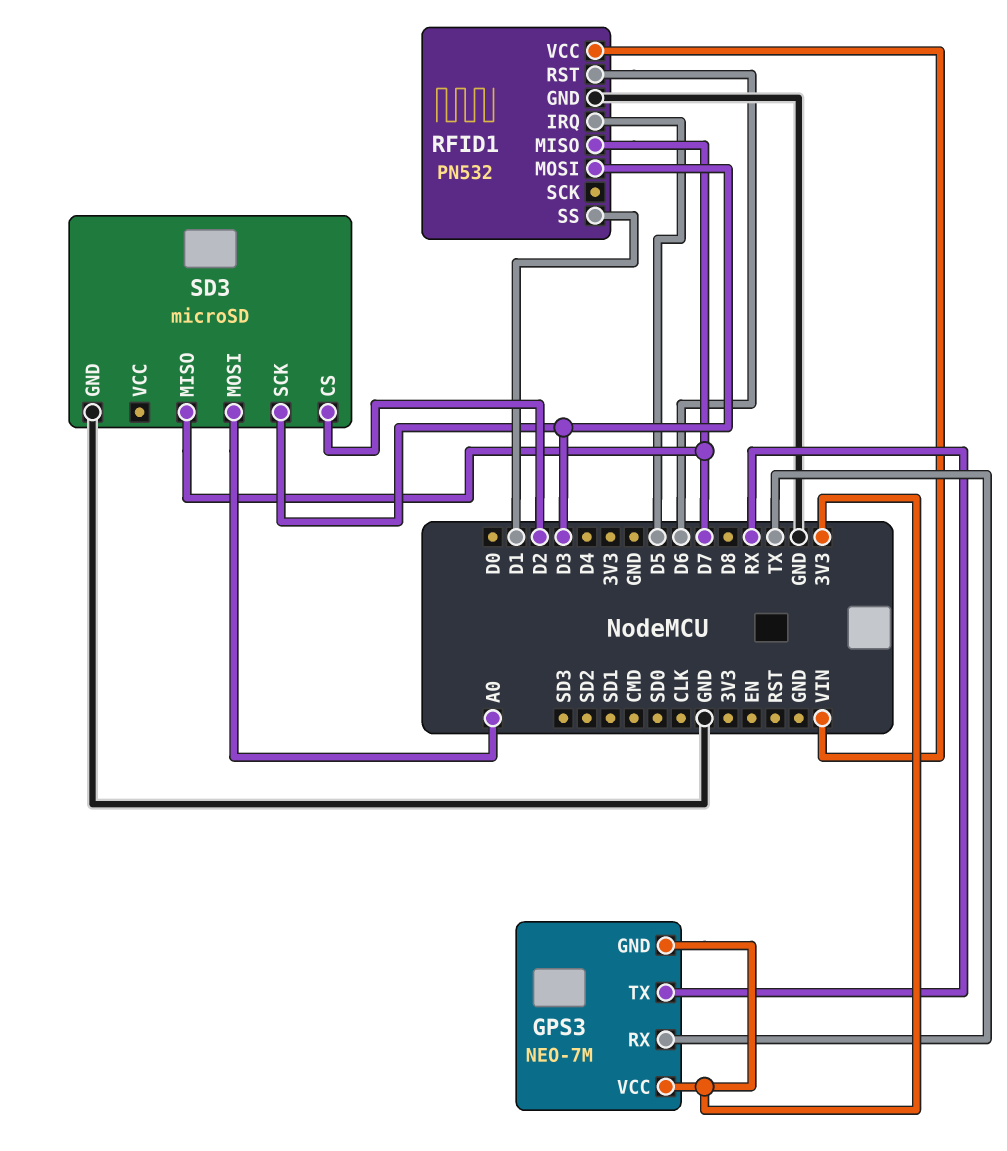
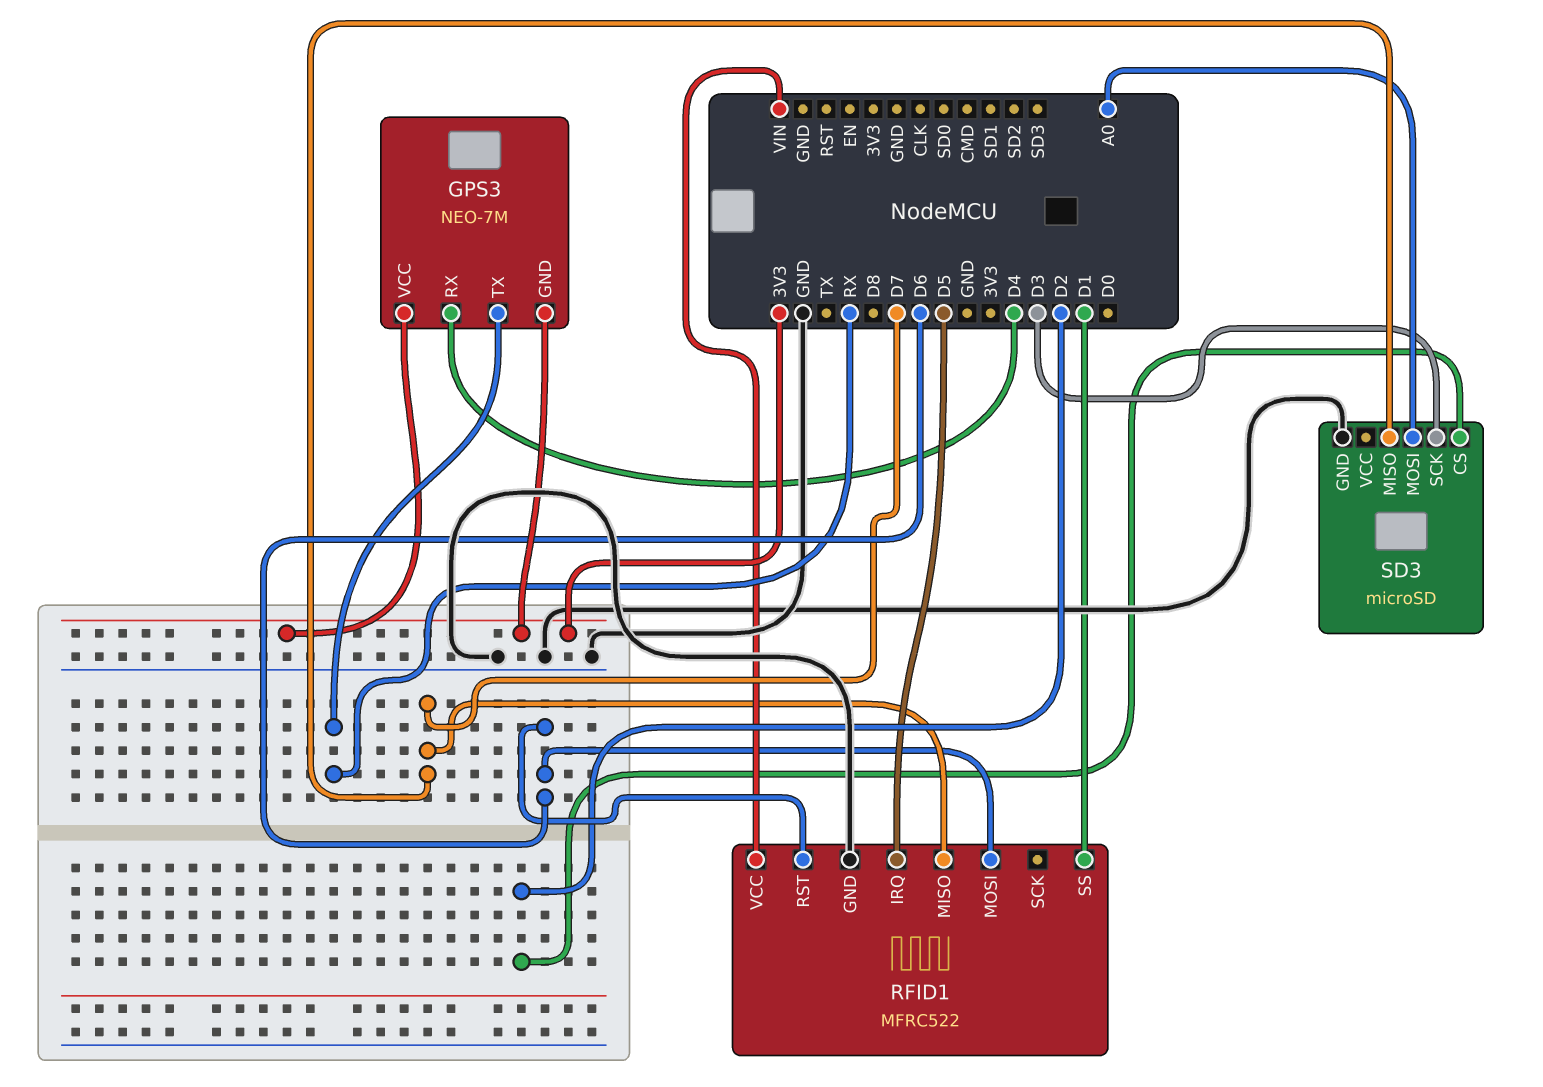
GPS3 pin RX: TX -> D4
RFID1: PN532 -> MFRC522
RFID1 pin MOSI: D3 -> D6

